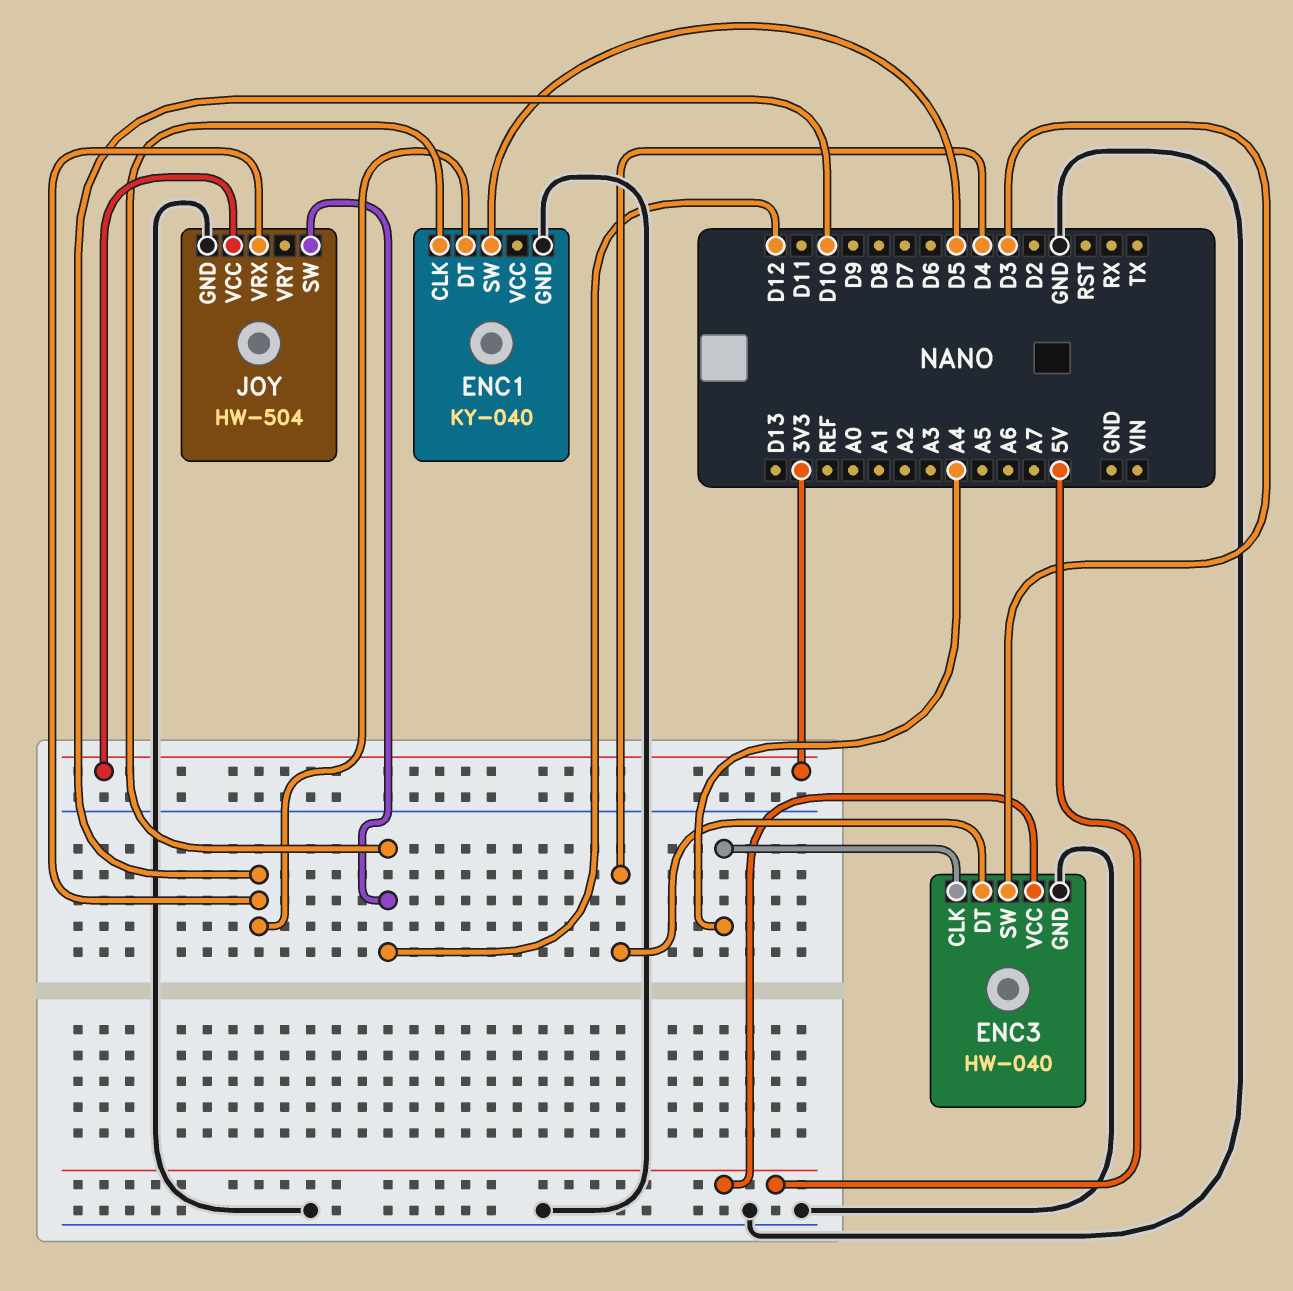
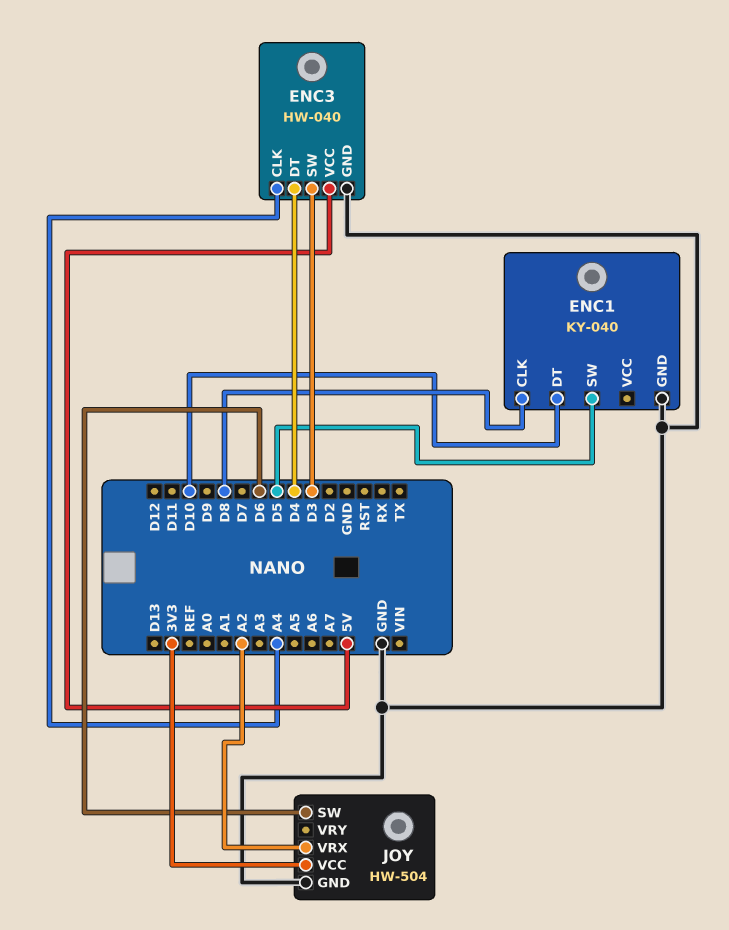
ENC1 pin CLK: D12 -> D8
JOY pin SW: D12 -> D6
JOY pin VRX: D10 -> A2

